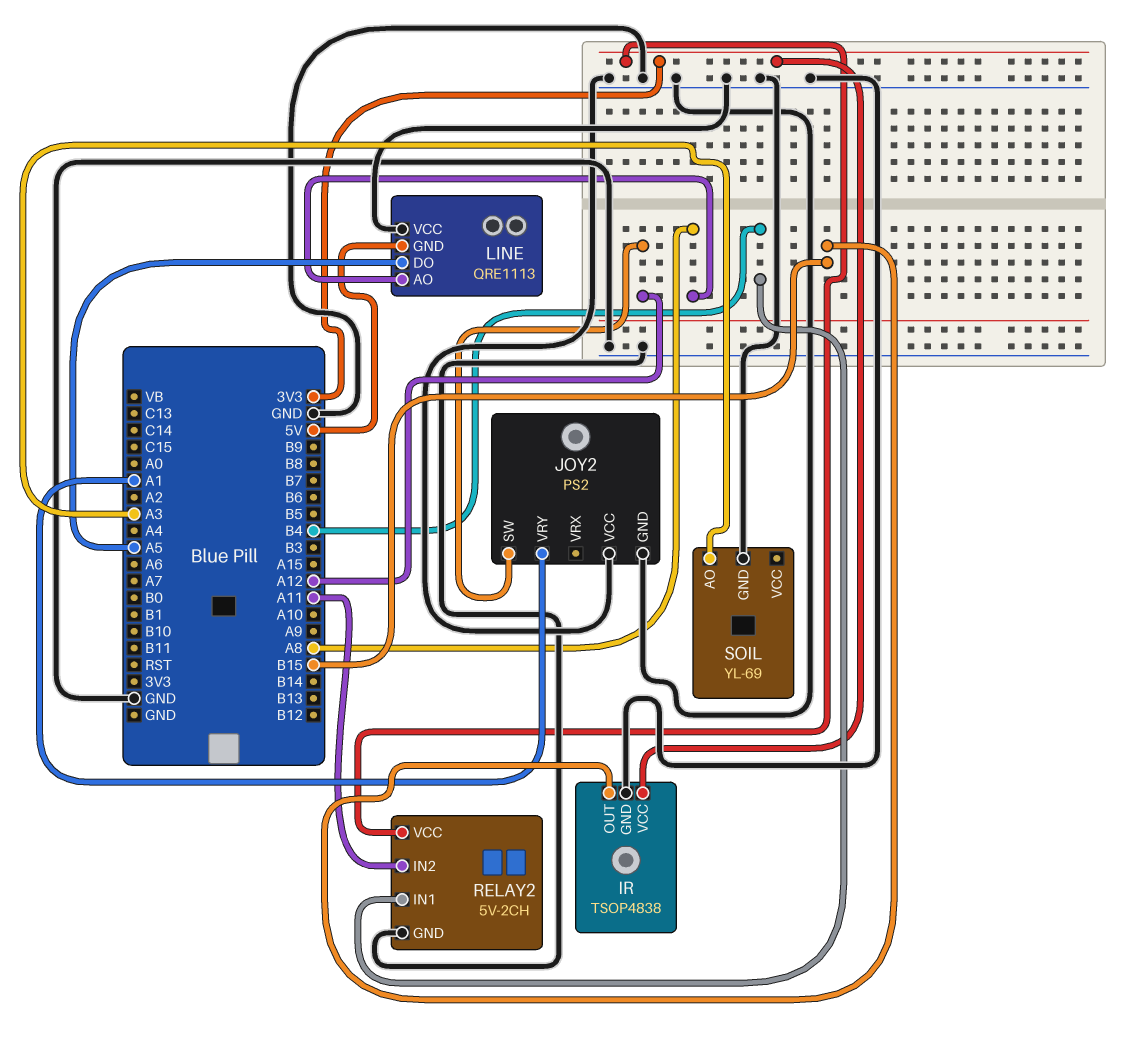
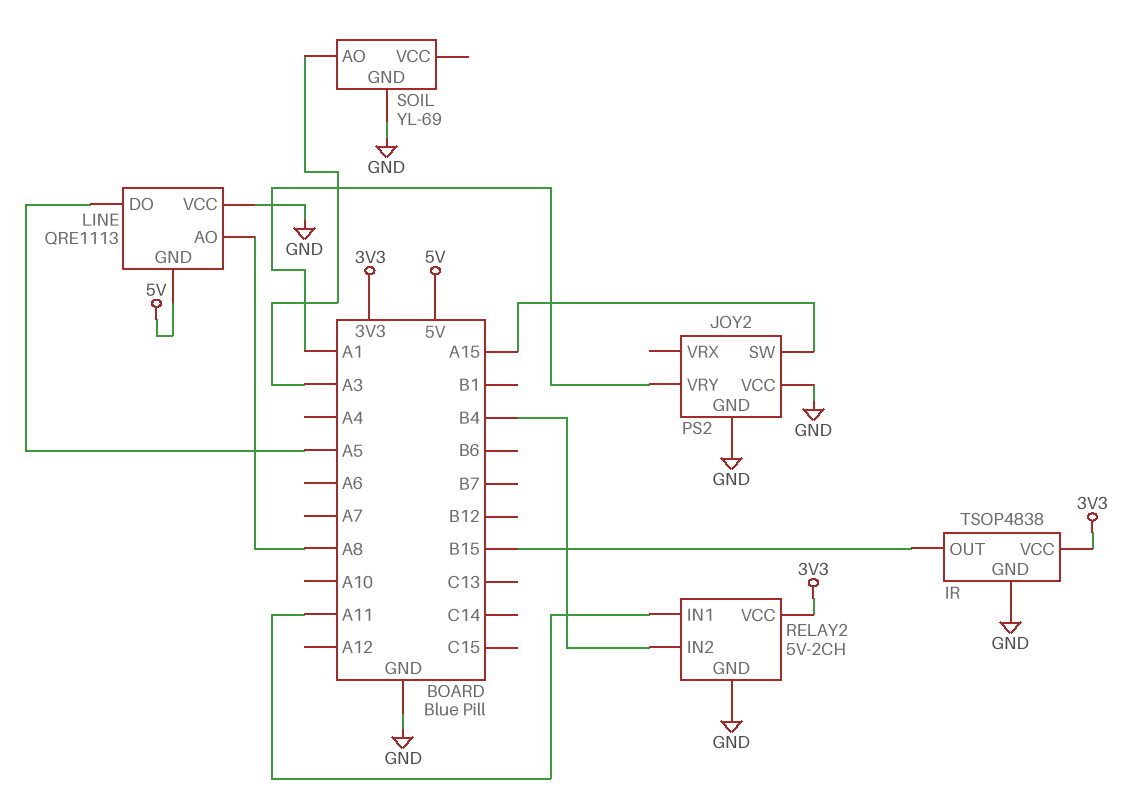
JOY2 pin SW: A12 -> A15
RELAY2 pin IN1: B4 -> A11
RELAY2 pin IN2: A11 -> B4

